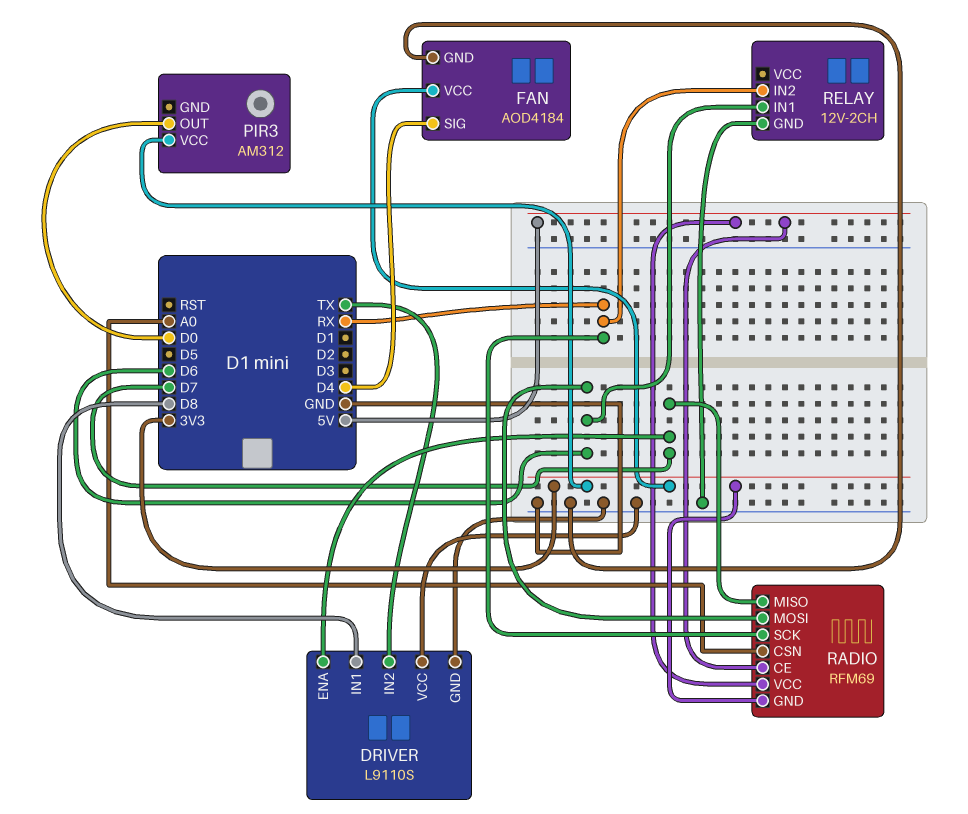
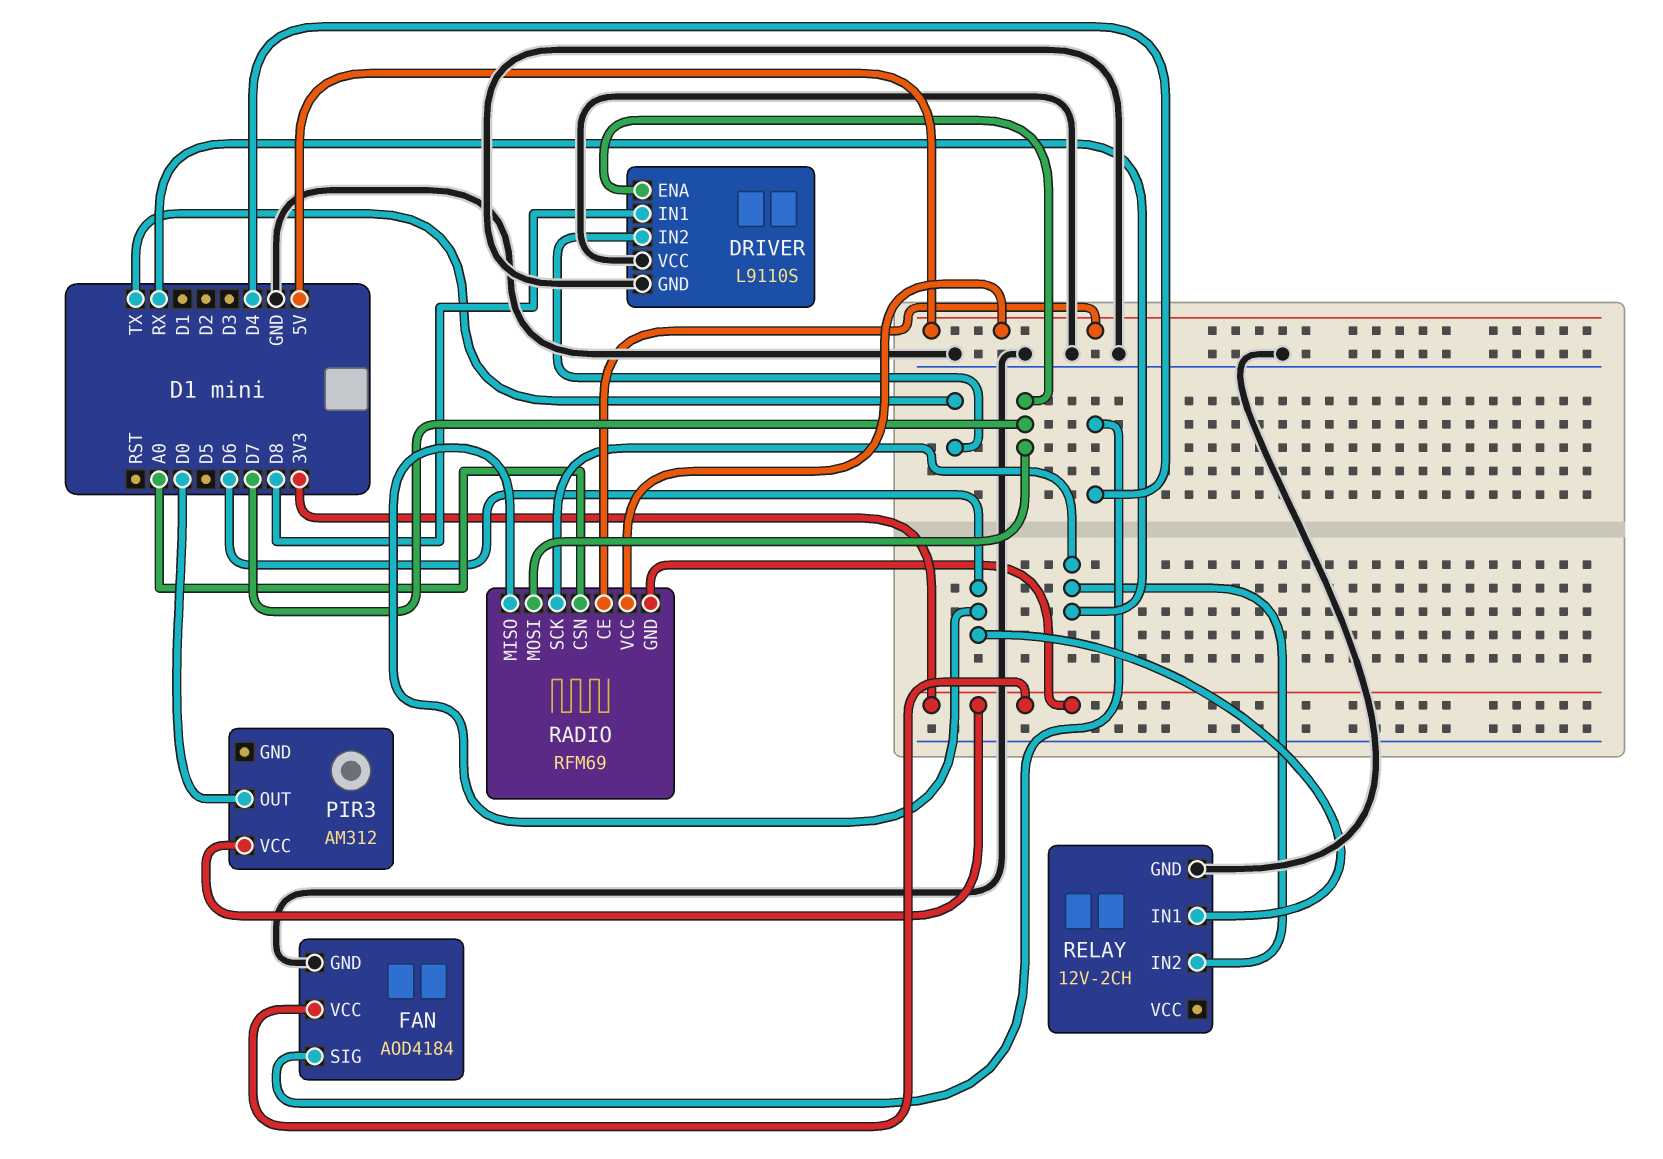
RADIO pin MISO: D7 -> D6
RADIO pin MOSI: D6 -> D7

